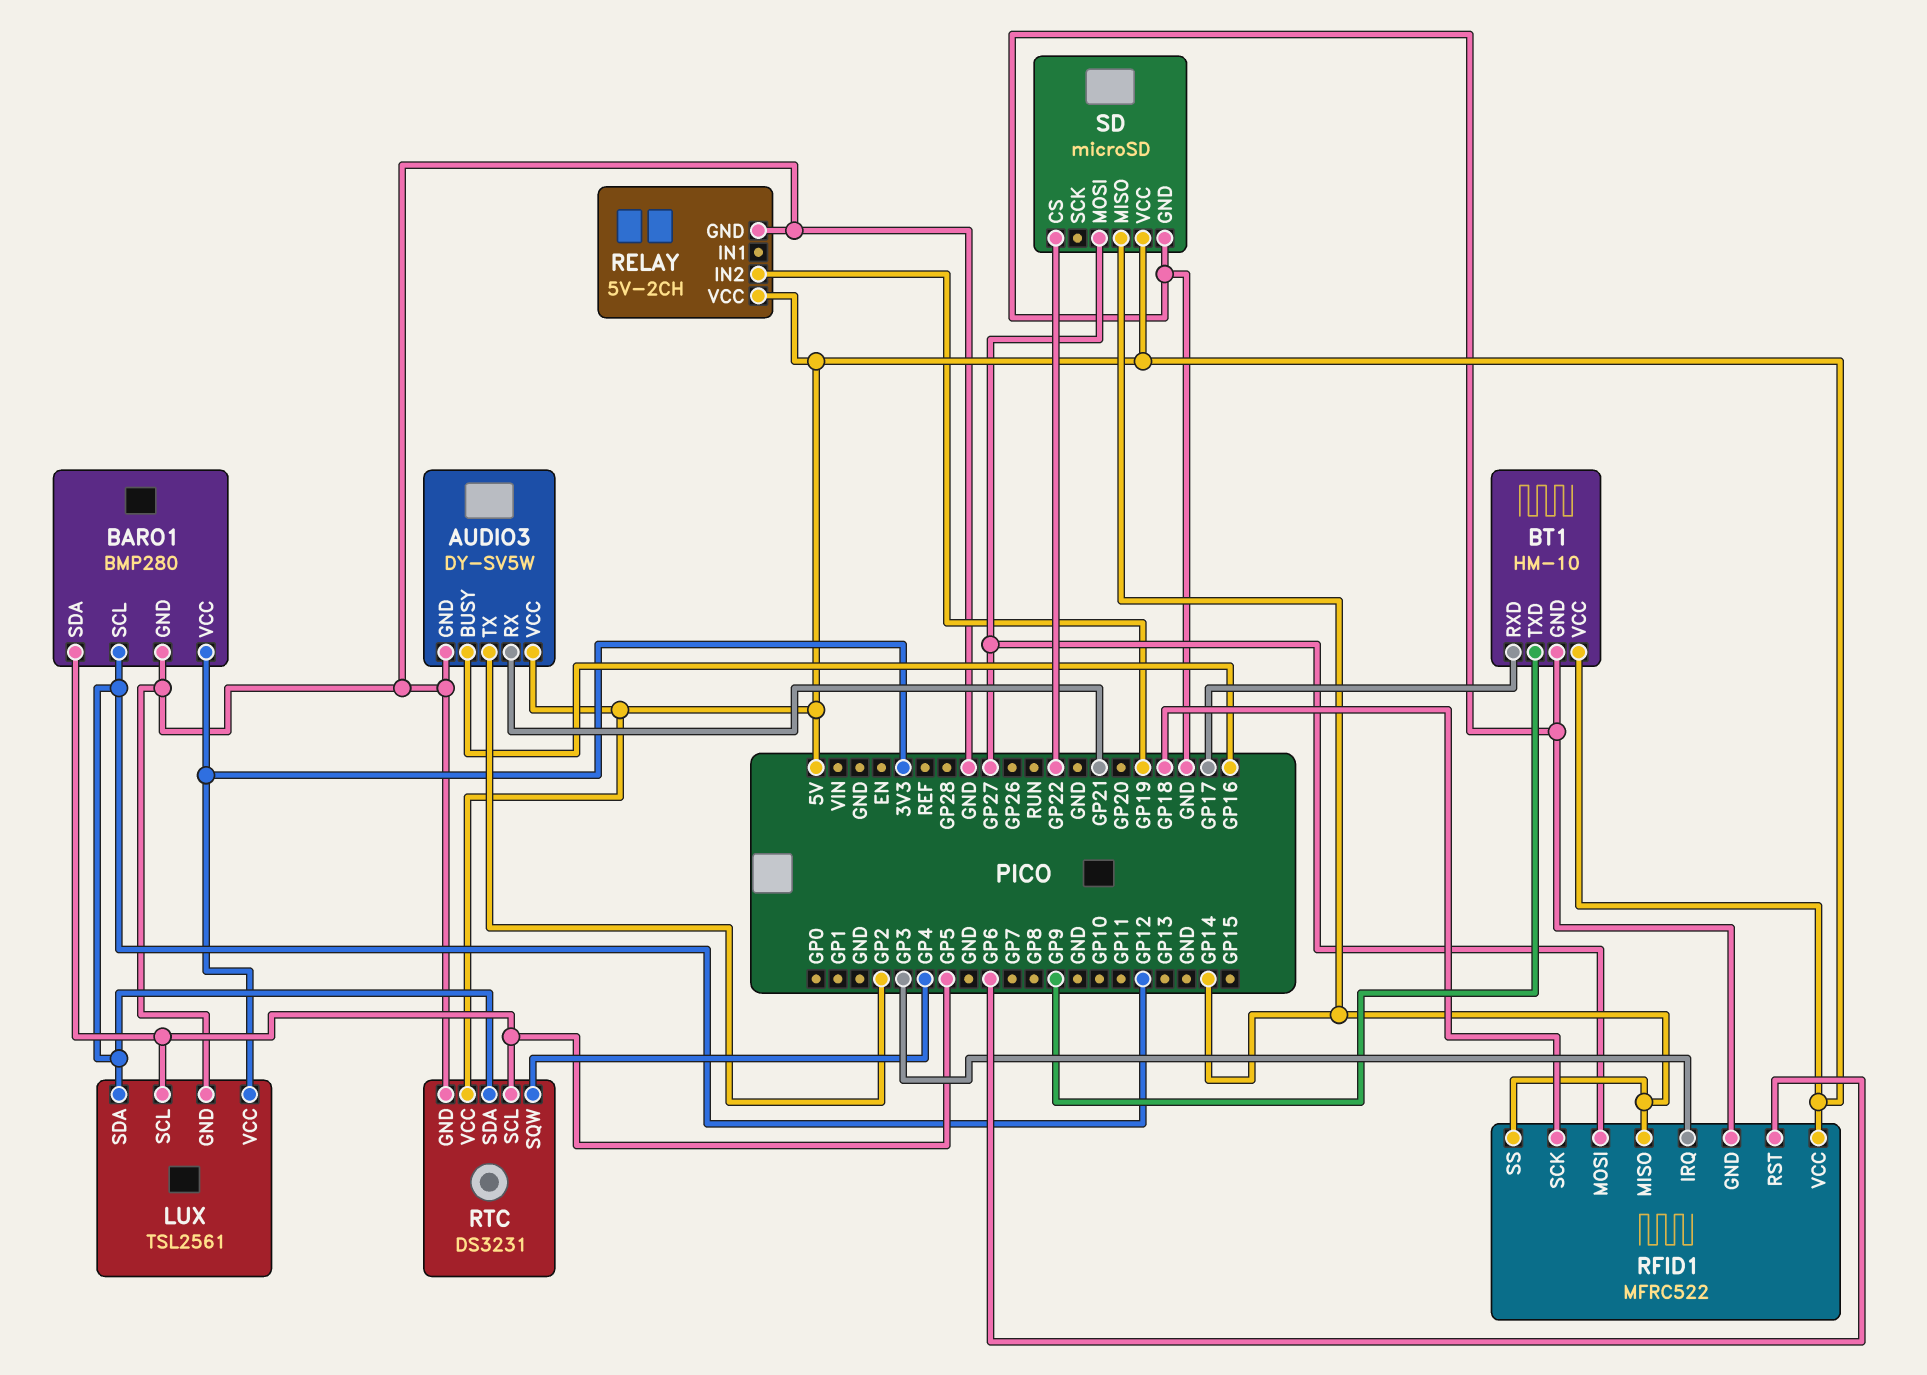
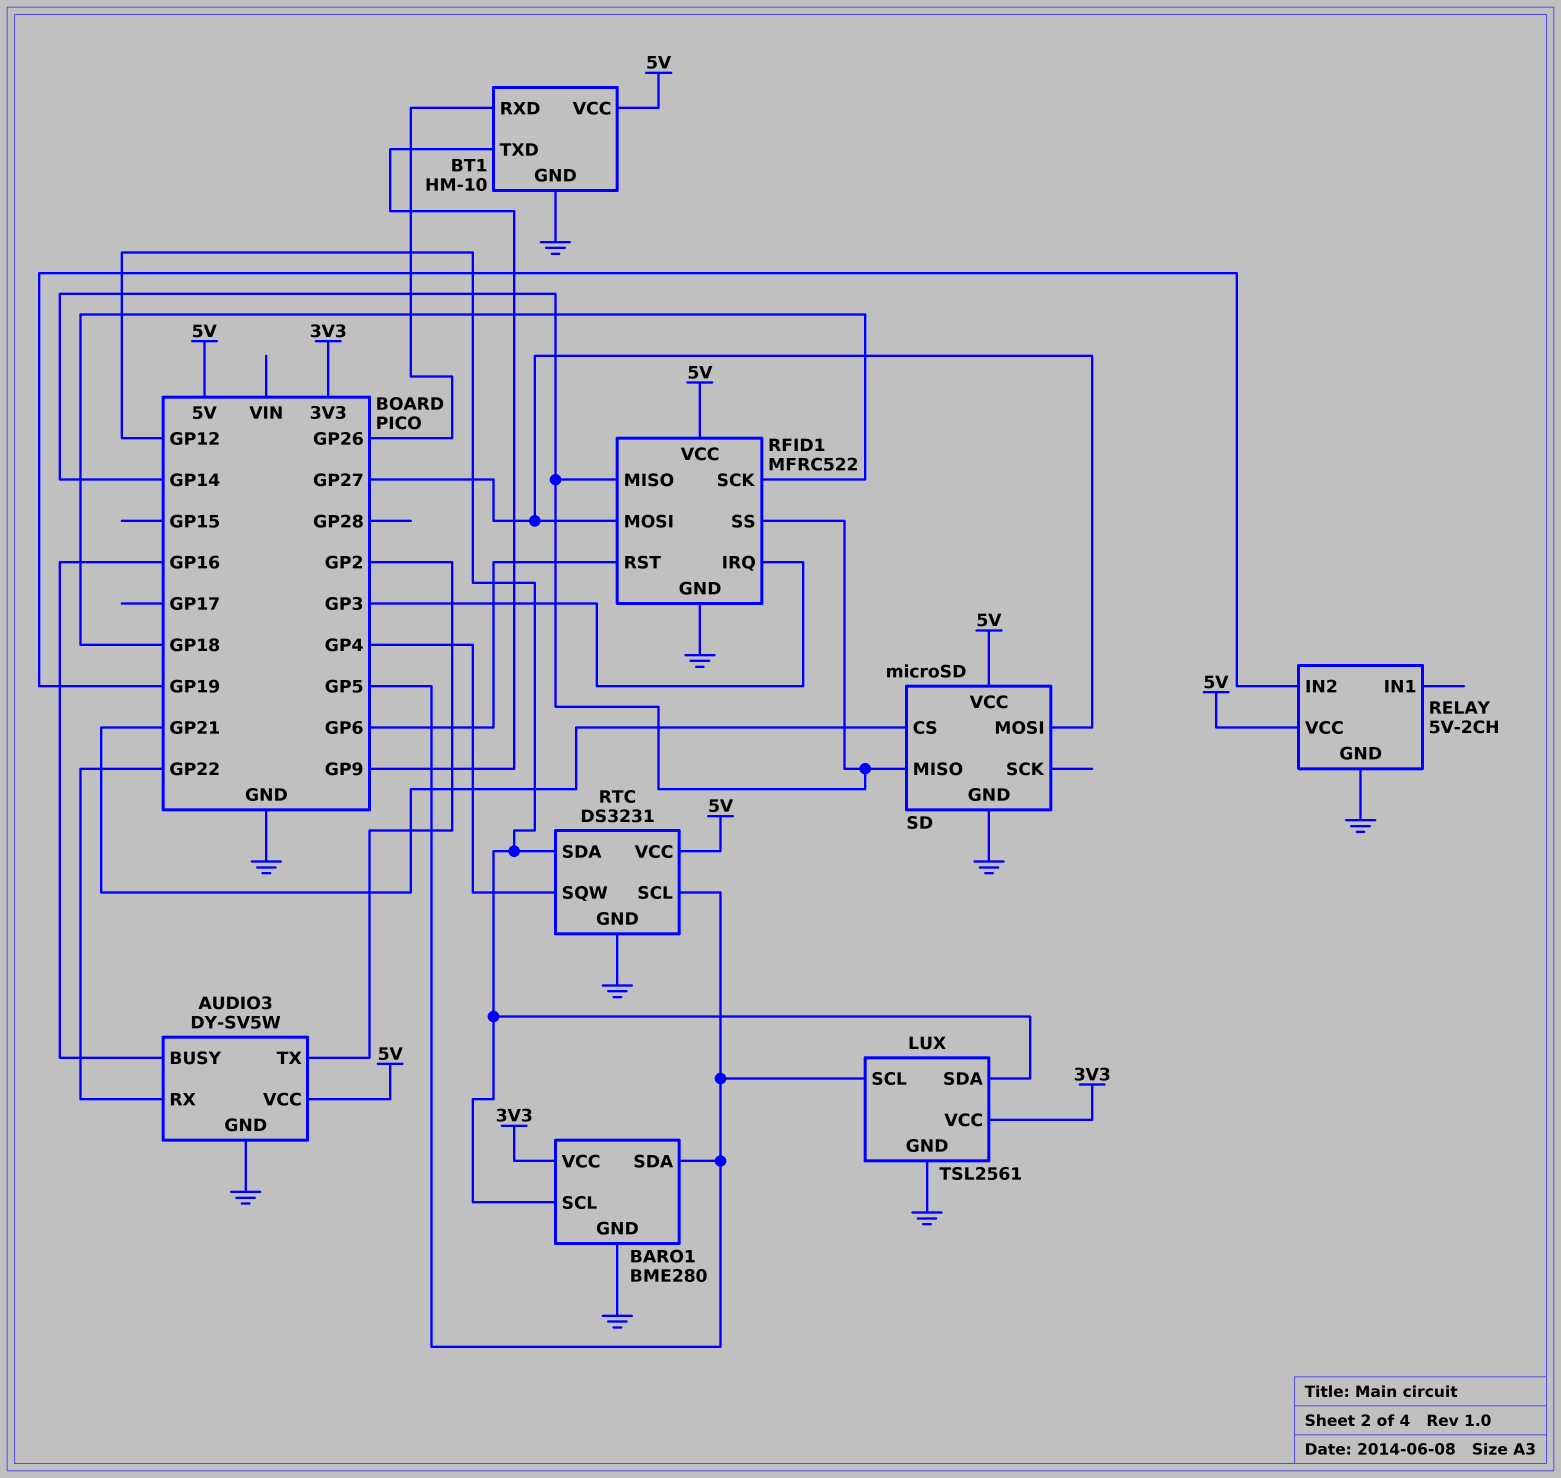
AUDIO3 pin RX: GP21 -> GP22
BARO1: BMP280 -> BME280
BT1 pin RXD: GP17 -> GP26
SD pin CS: GP22 -> GP21

